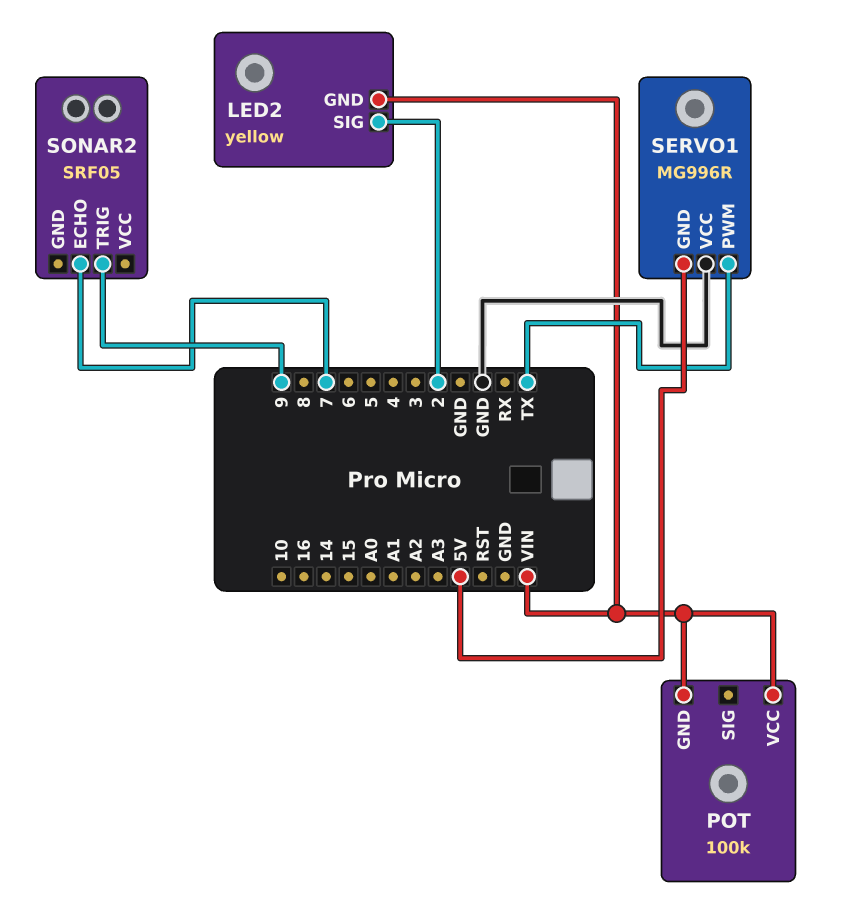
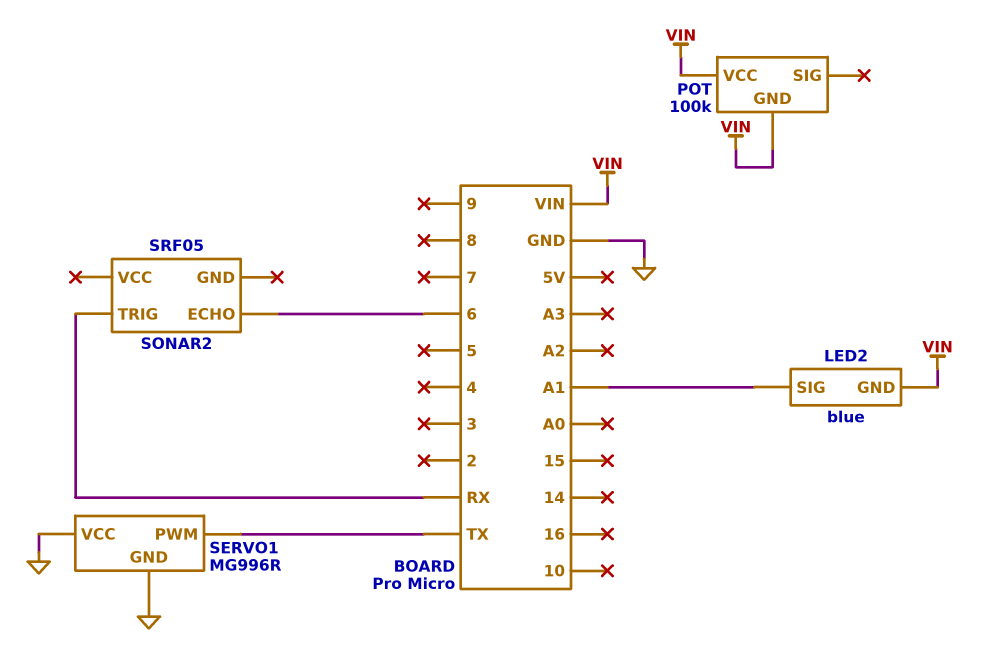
LED2: yellow -> blue
LED2 pin SIG: 2 -> A1
SERVO1 pin GND: 5V -> GND
SONAR2 pin ECHO: 7 -> 6
SONAR2 pin TRIG: 9 -> RX

